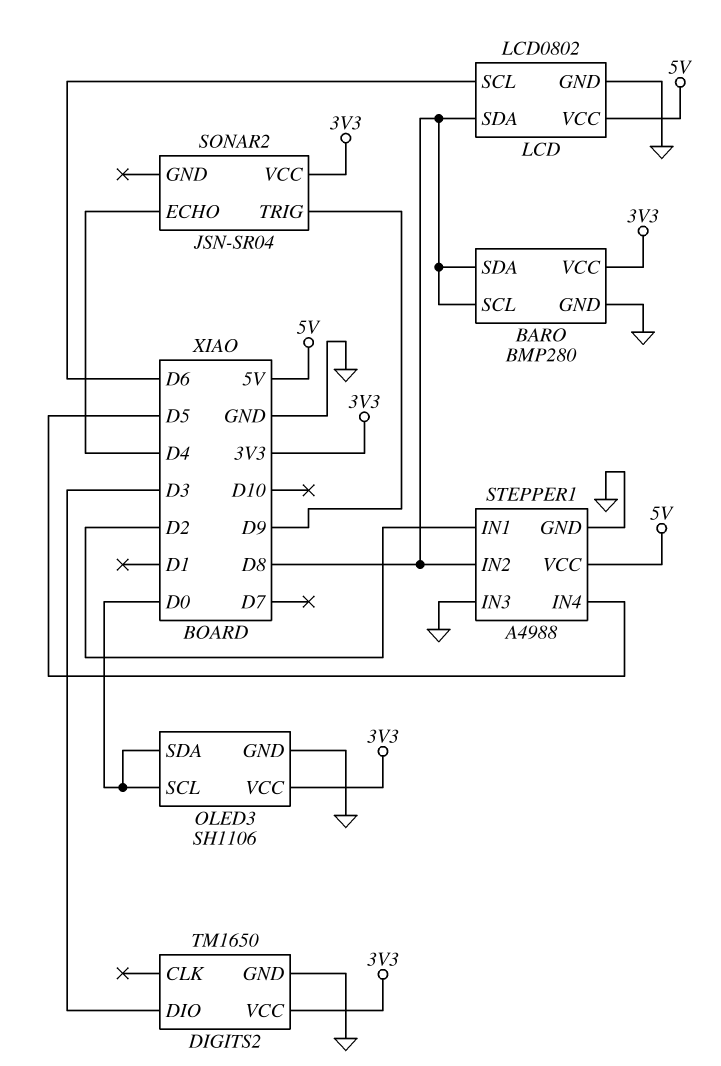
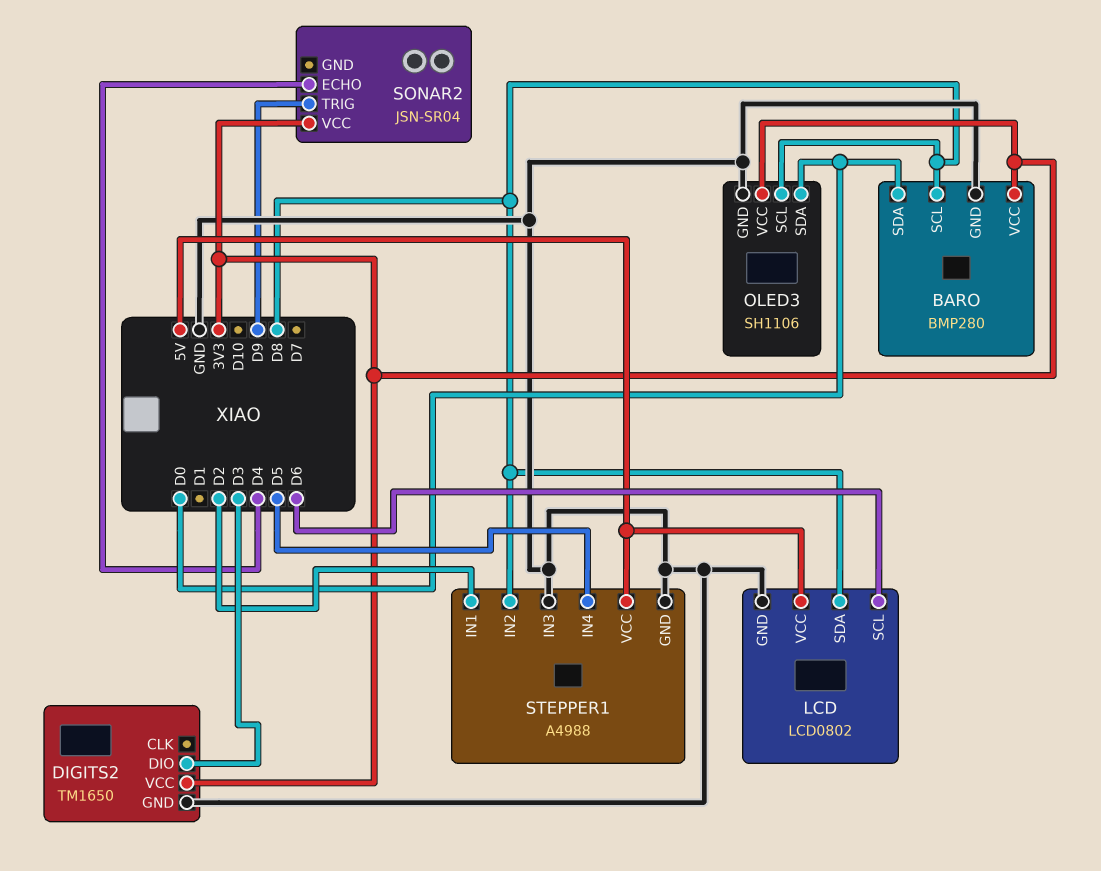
BARO pin SDA: D8 -> D0
OLED3 pin SCL: D0 -> D8

